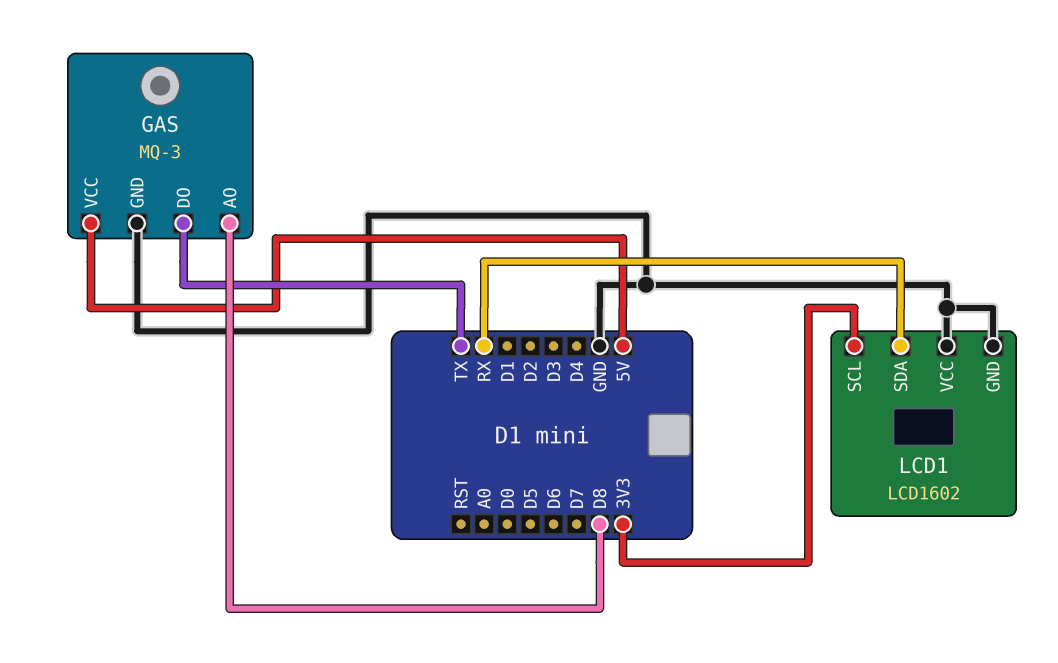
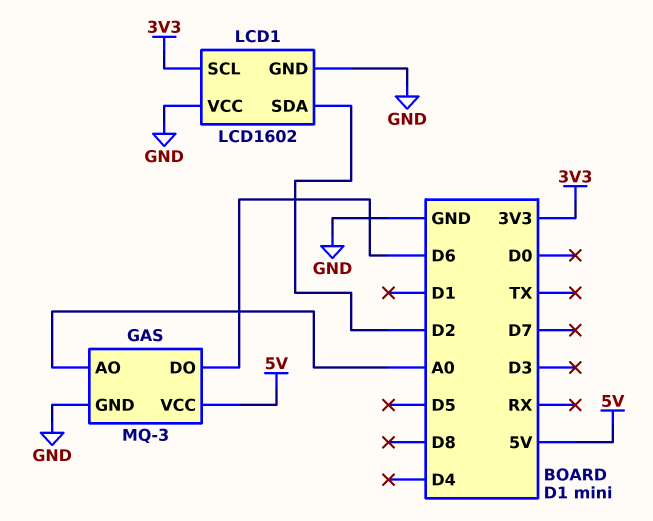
GAS pin AO: D8 -> A0
GAS pin DO: TX -> D6
LCD1 pin SDA: RX -> D2

